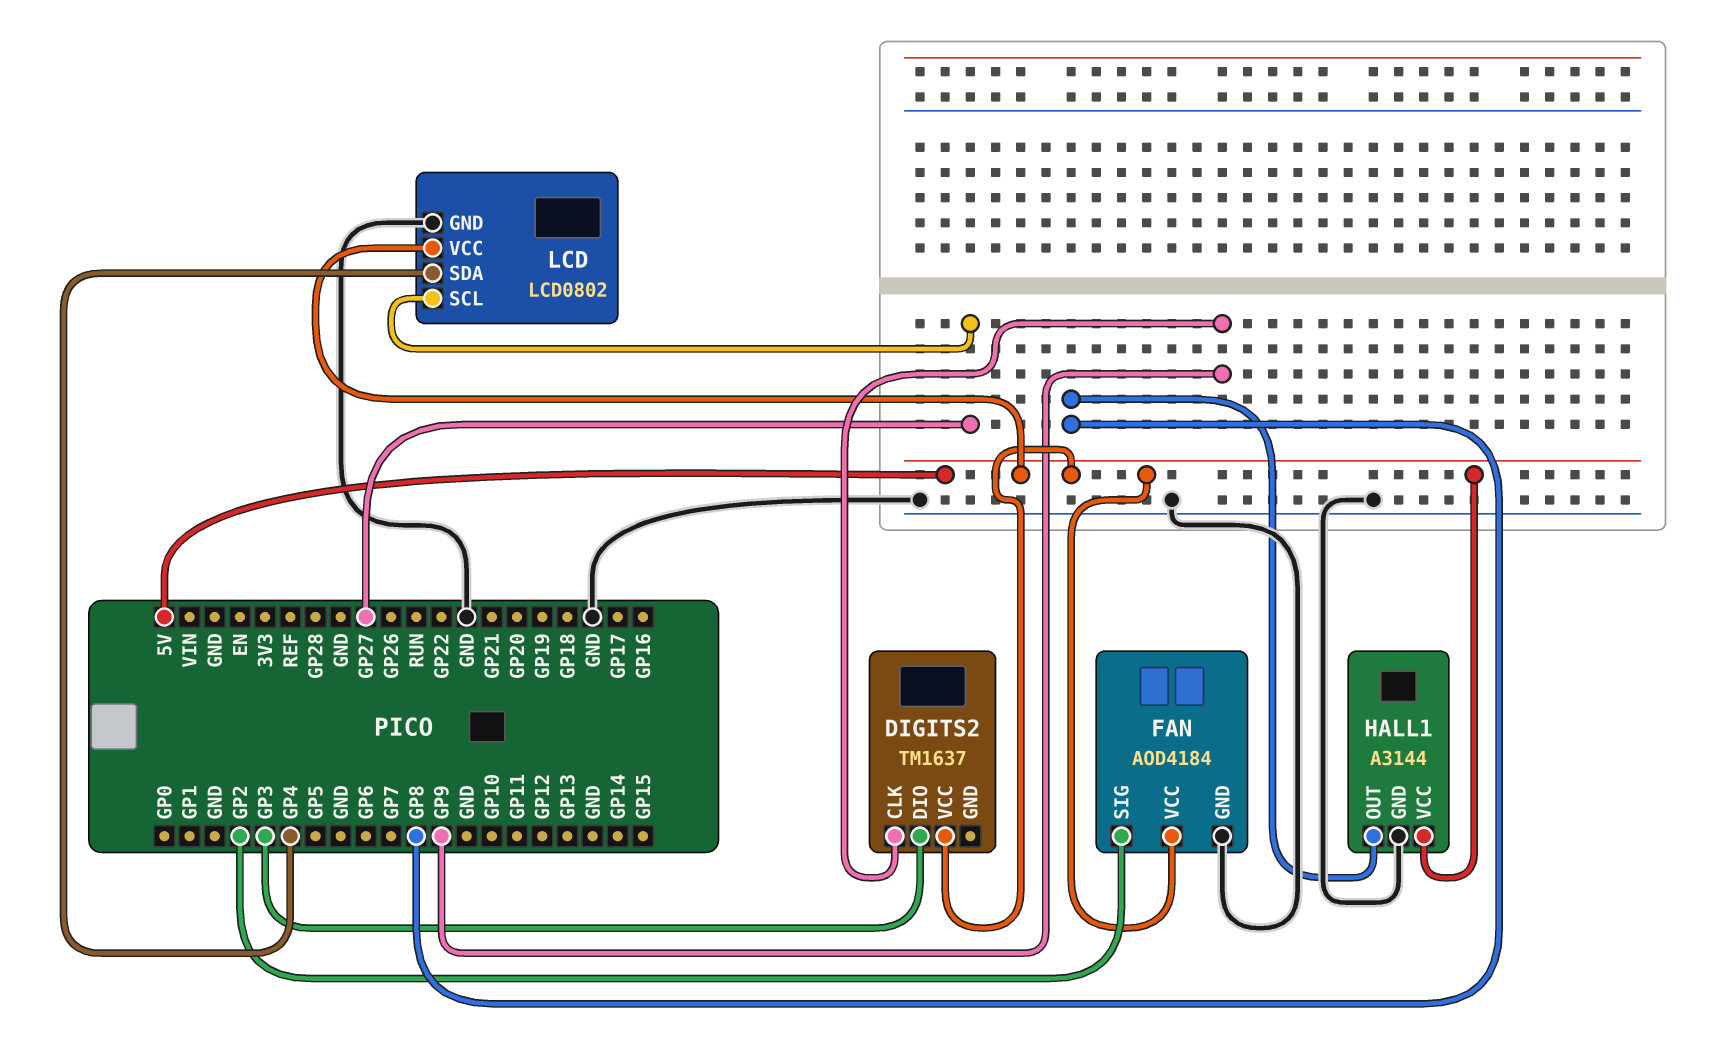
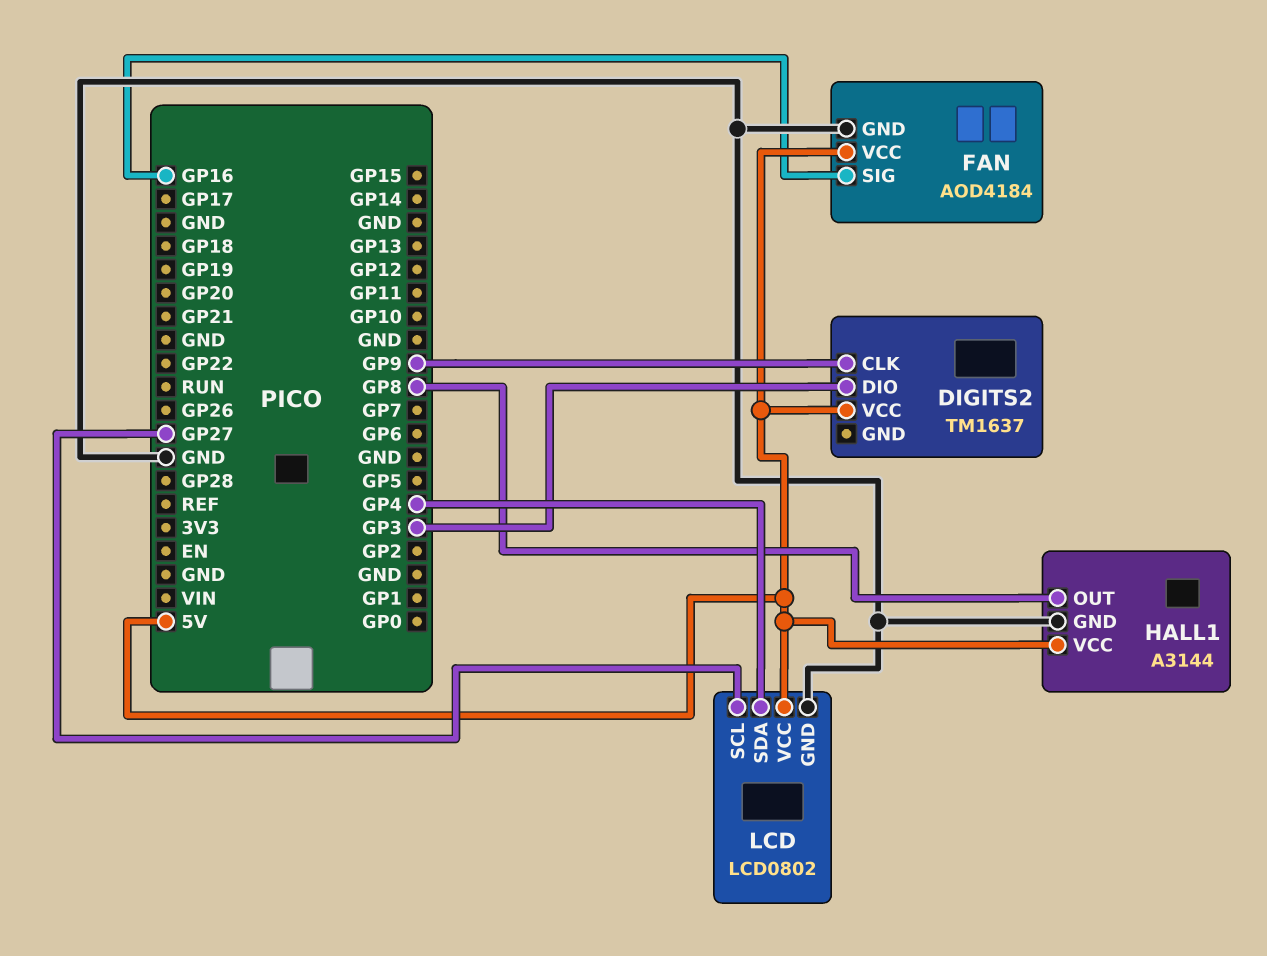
FAN pin SIG: GP2 -> GP16

